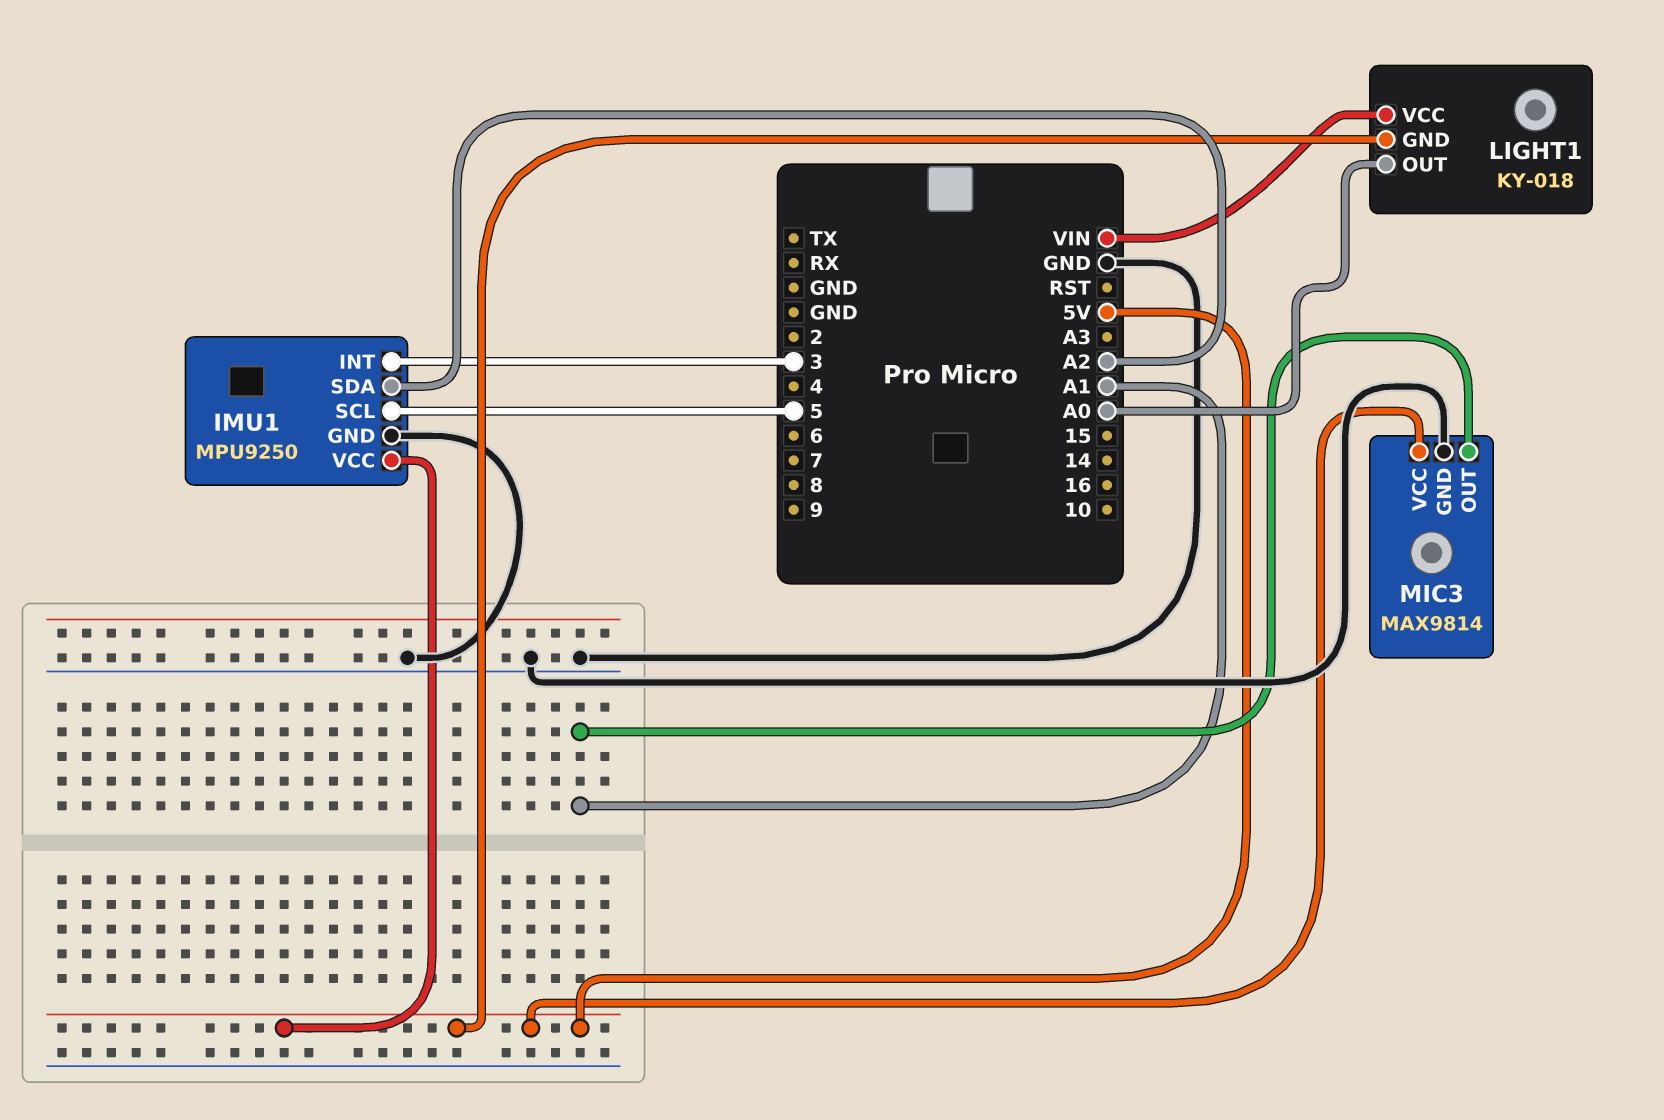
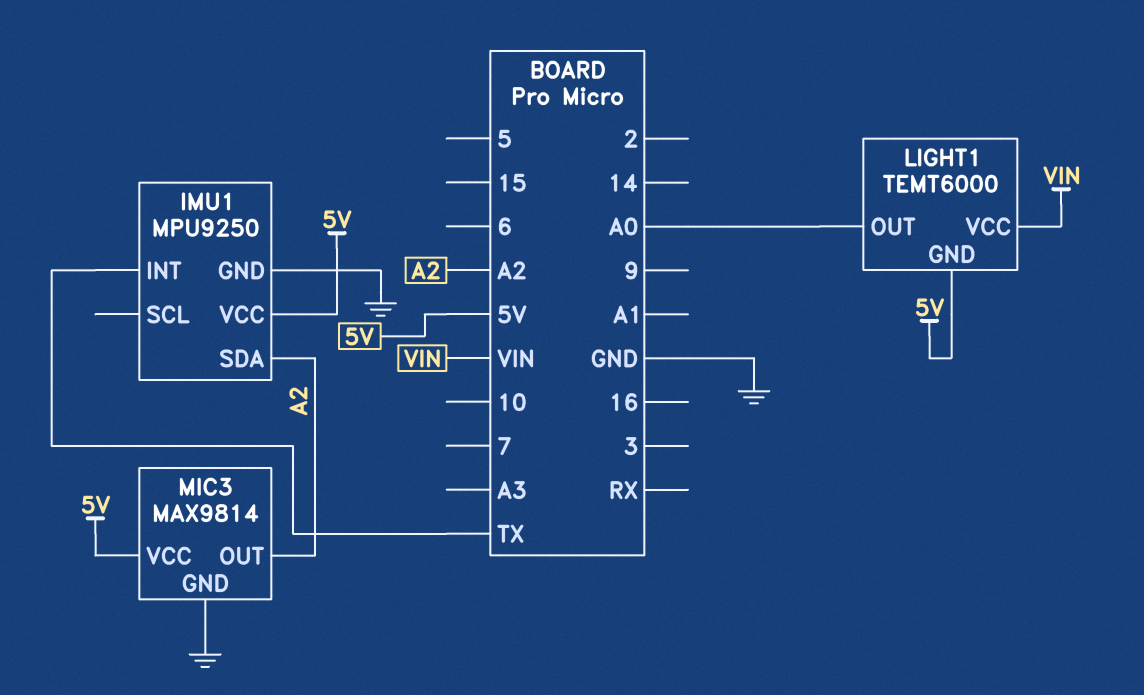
IMU1 pin INT: 3 -> TX
IMU1 pin SCL: 5 -> none
LIGHT1: KY-018 -> TEMT6000
MIC3 pin OUT: A1 -> A2

